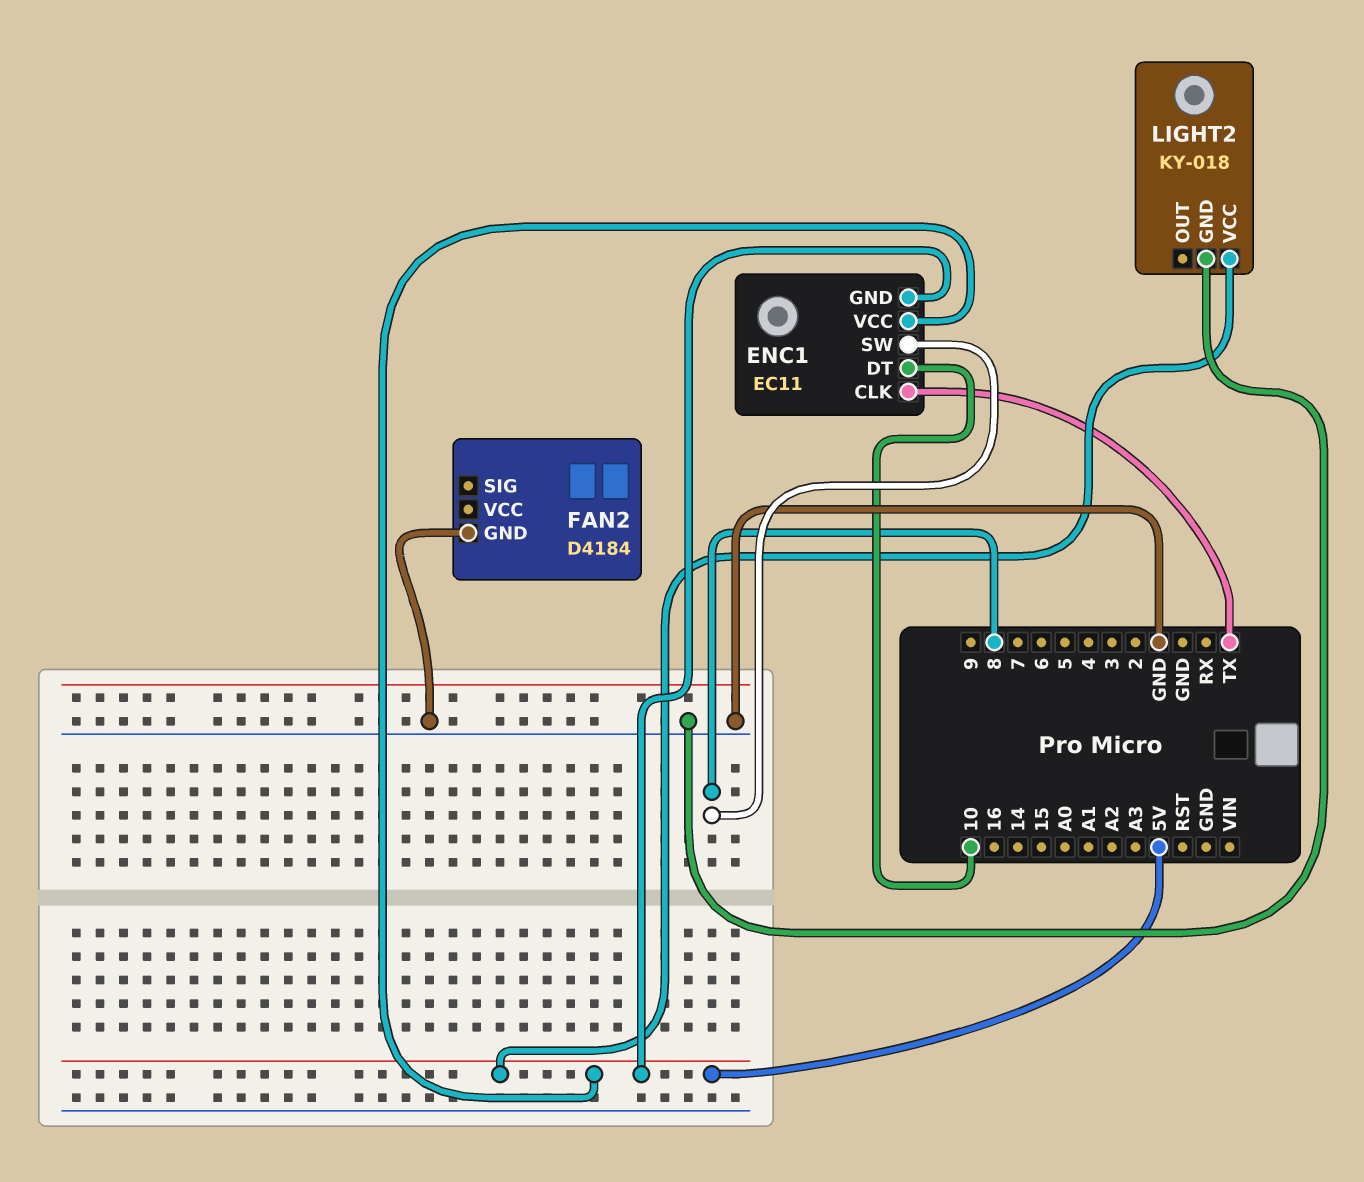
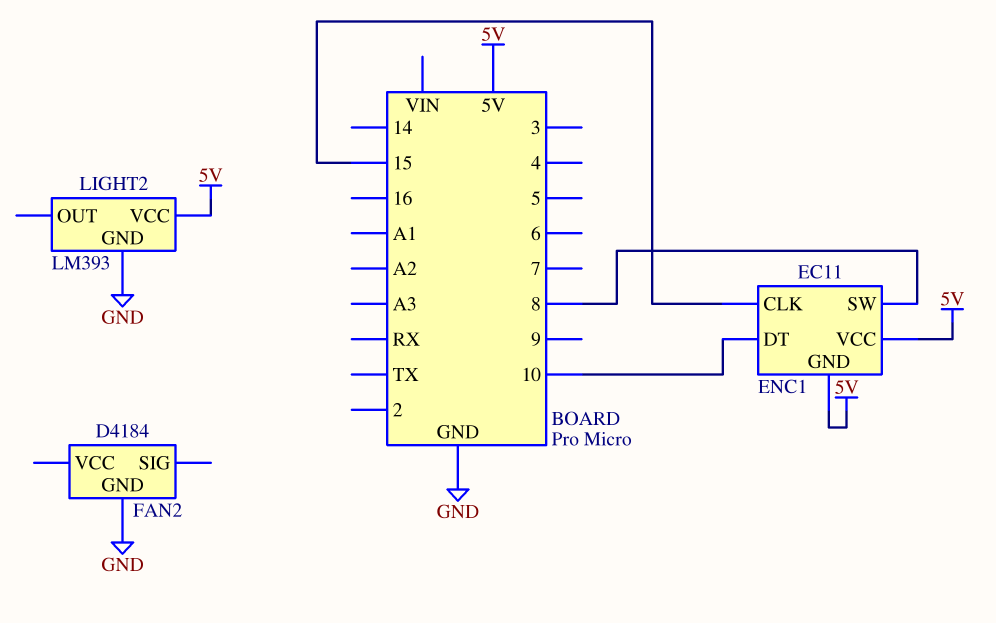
ENC1 pin CLK: TX -> 15
LIGHT2: KY-018 -> LM393

